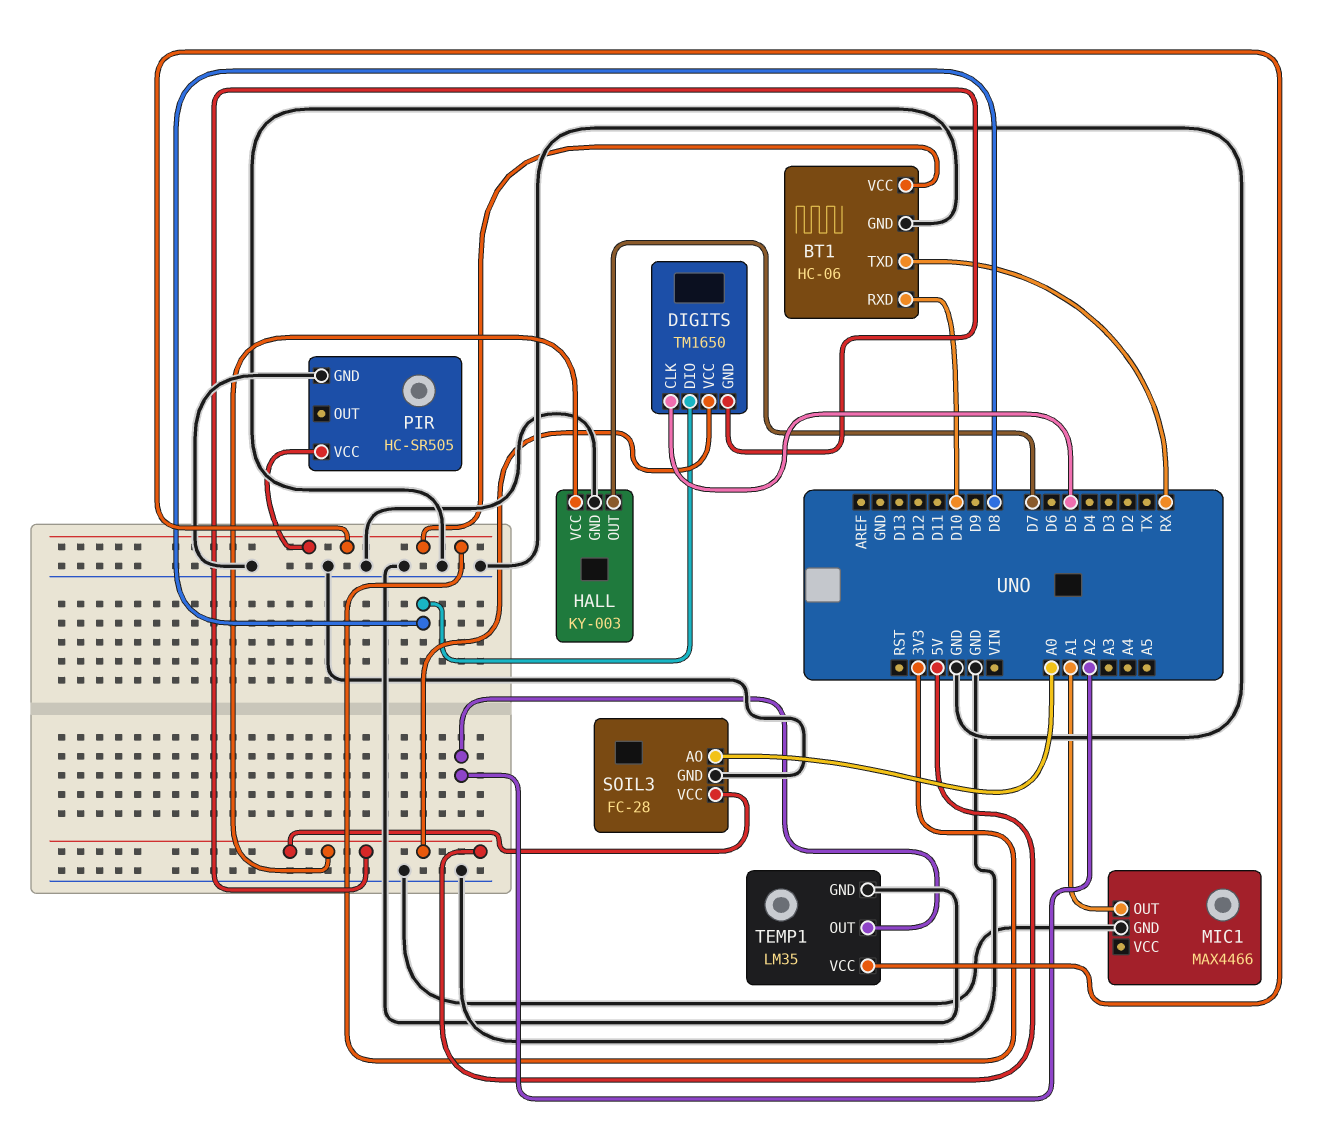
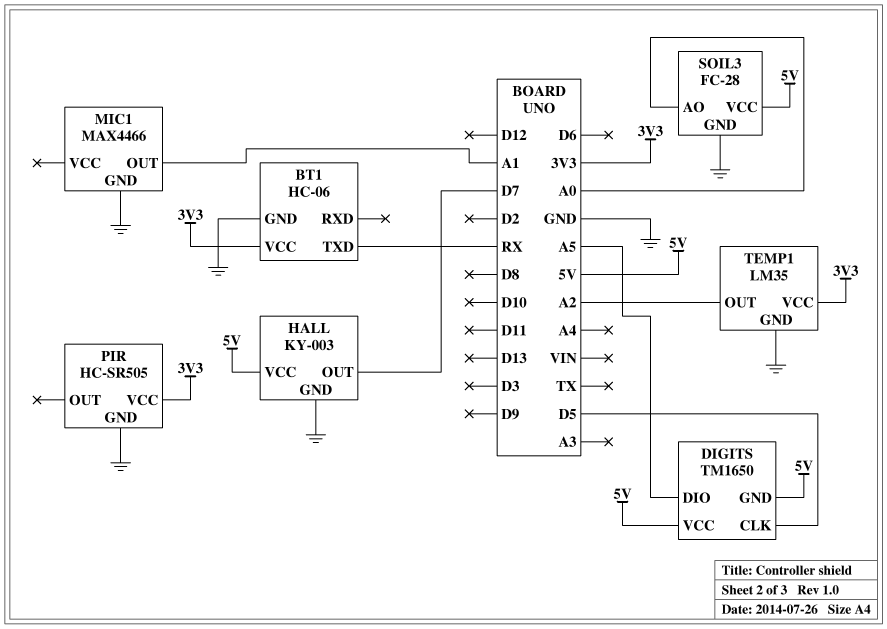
BT1 pin RXD: D10 -> none
DIGITS pin DIO: D8 -> A5

